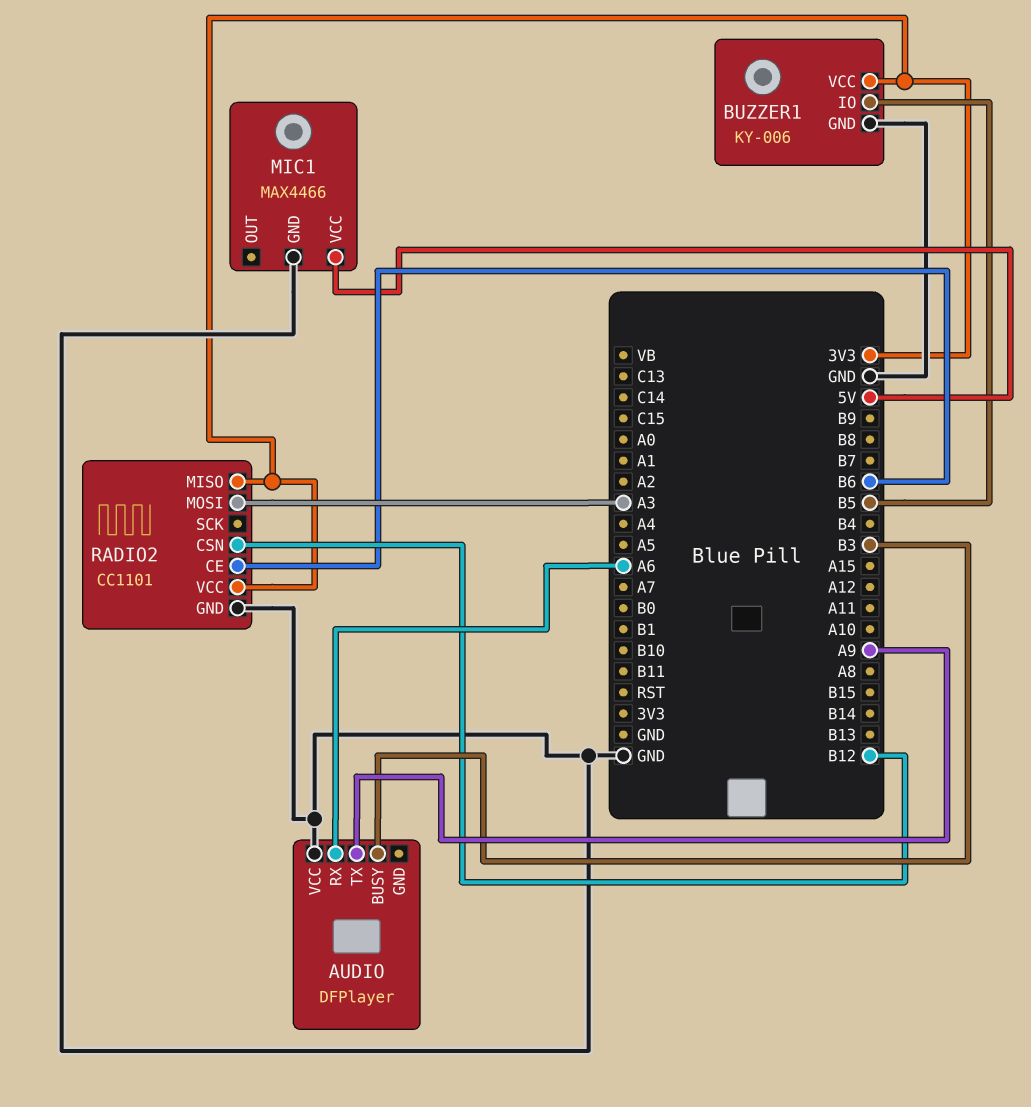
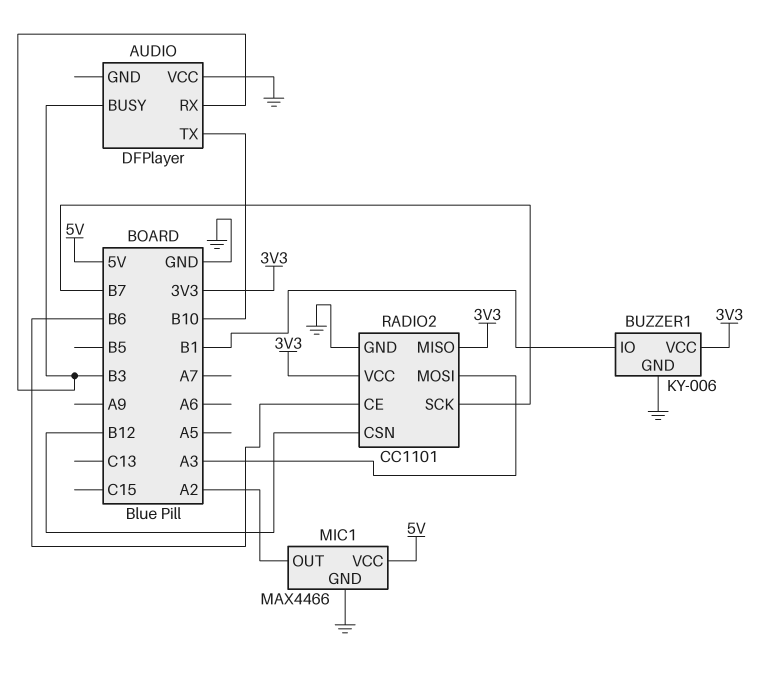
AUDIO pin RX: A6 -> B3
AUDIO pin TX: A9 -> B10
BUZZER1 pin IO: B5 -> B1
MIC1 pin OUT: none -> A2
RADIO2 pin SCK: none -> B7

